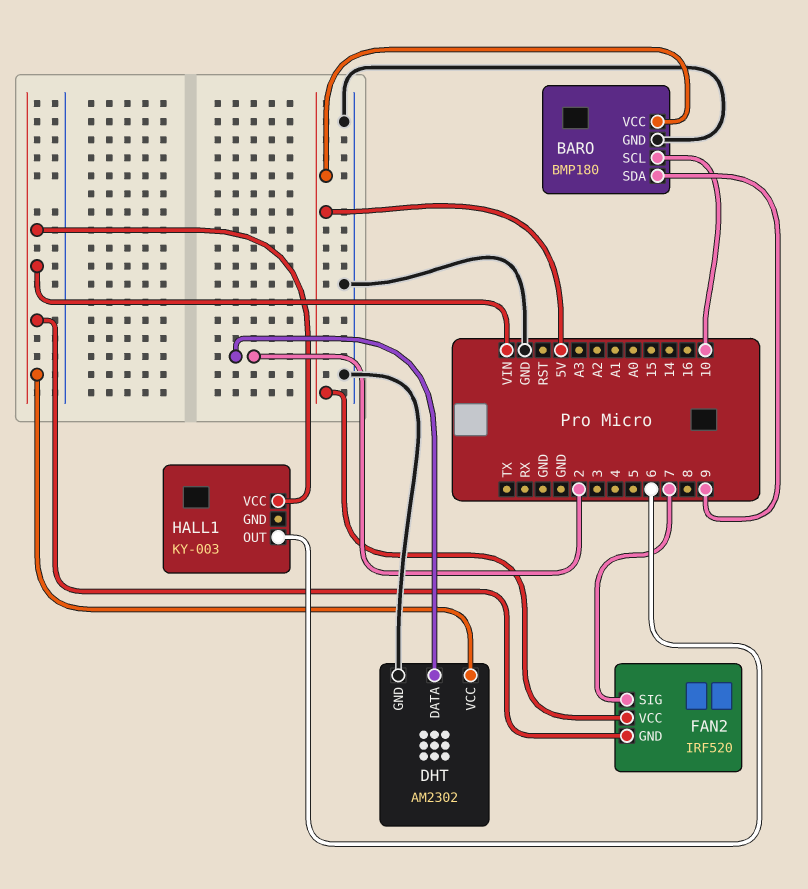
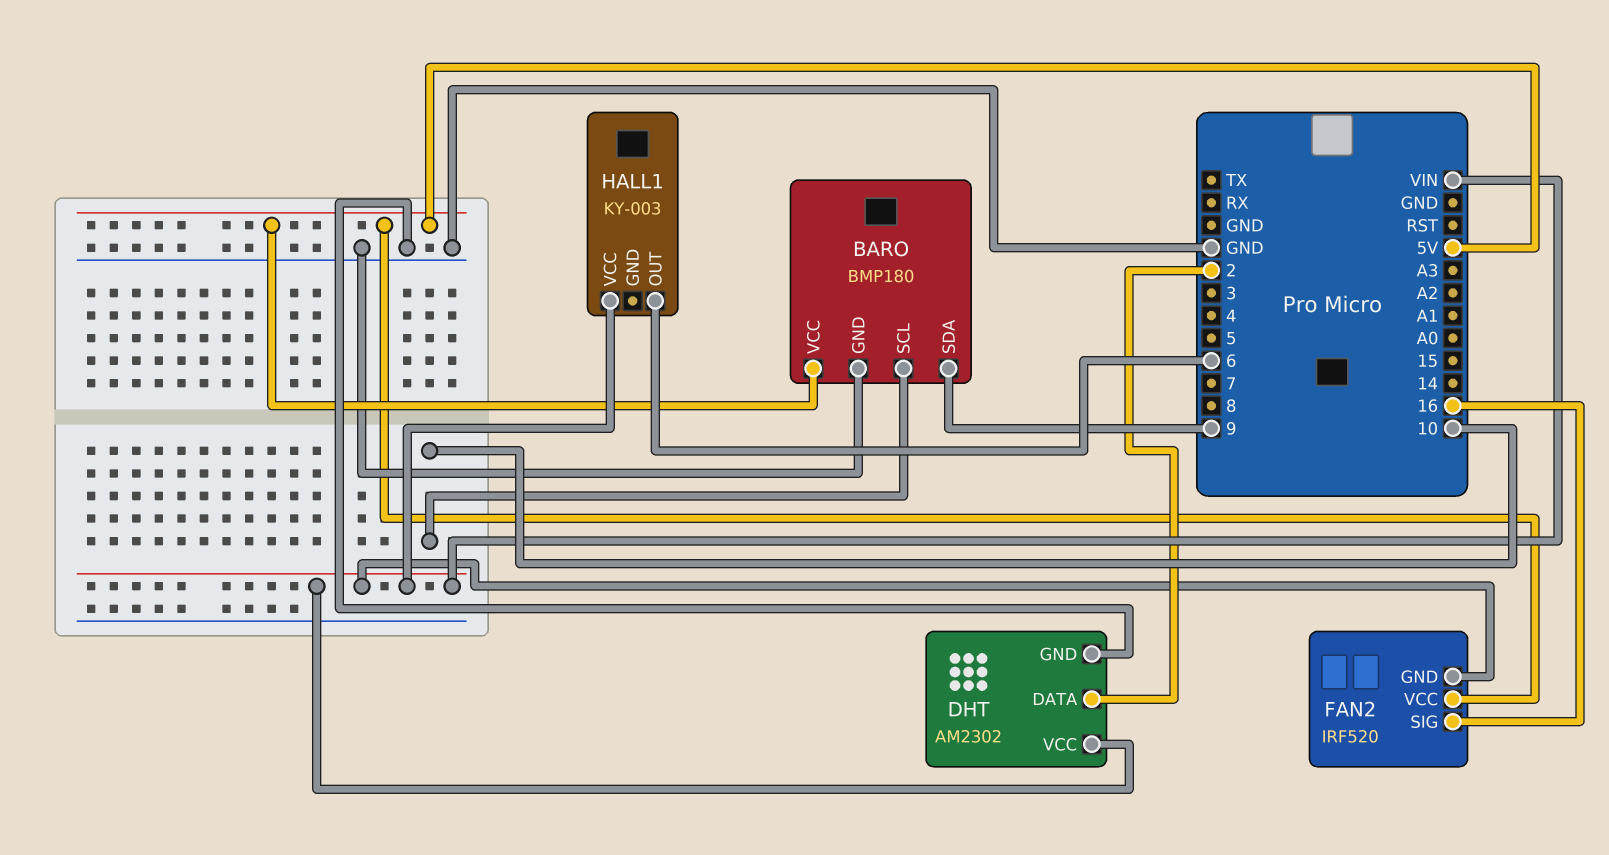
FAN2 pin SIG: 7 -> 16

